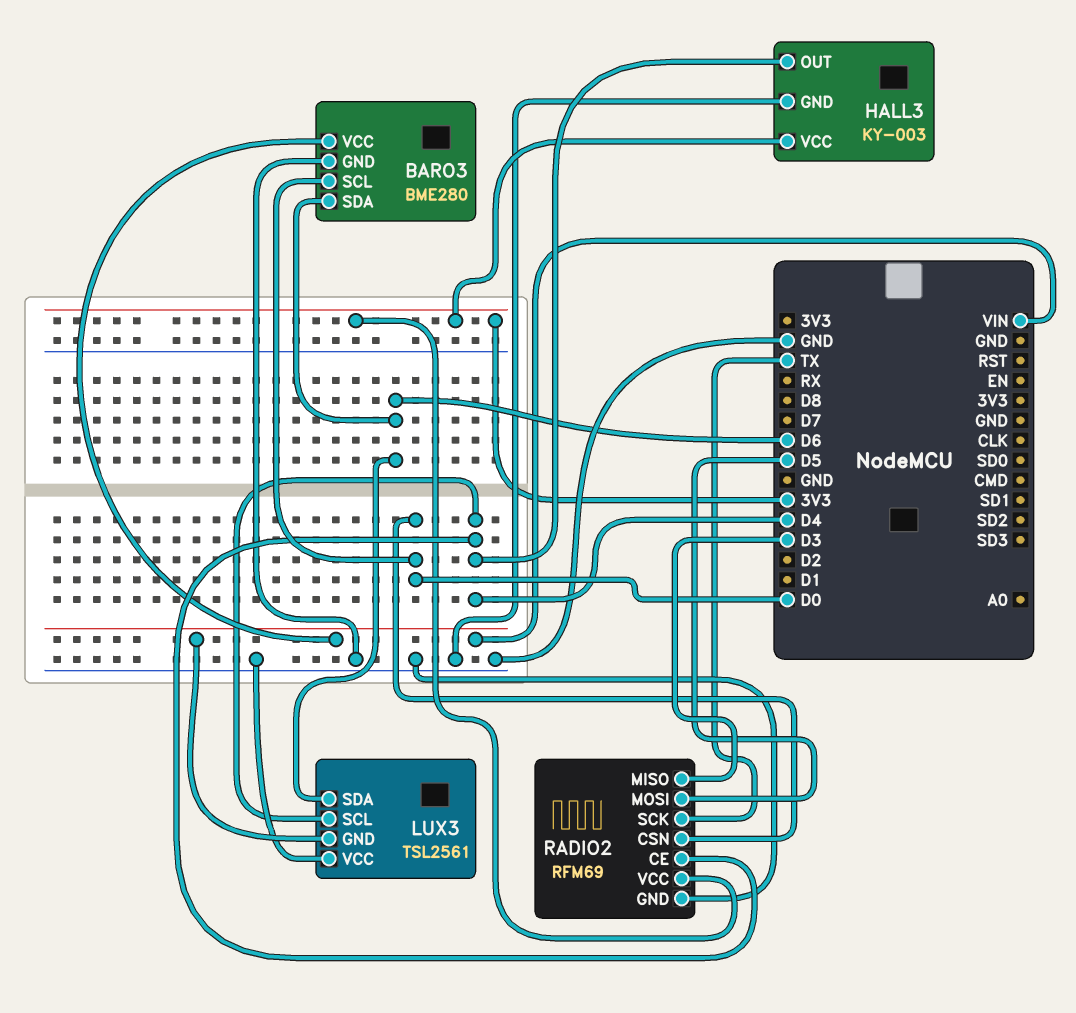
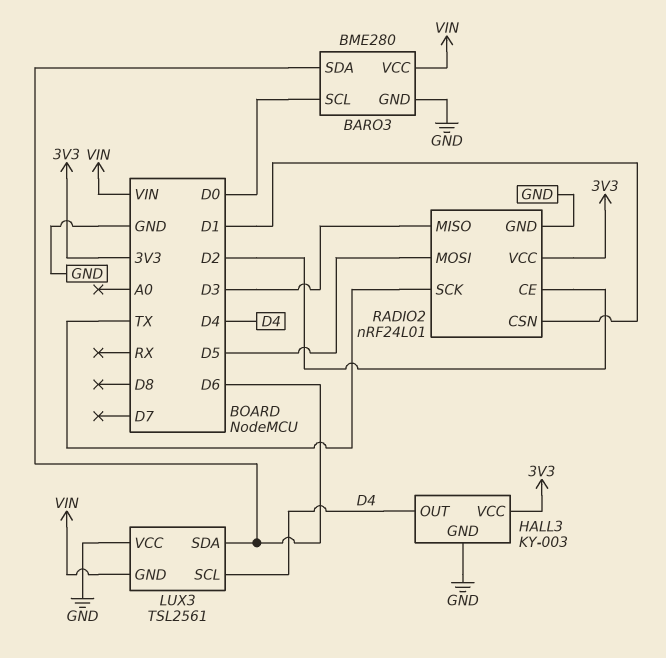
RADIO2: RFM69 -> nRF24L01
RADIO2 pin CE: D4 -> D2
RADIO2 pin CSN: D0 -> D1

